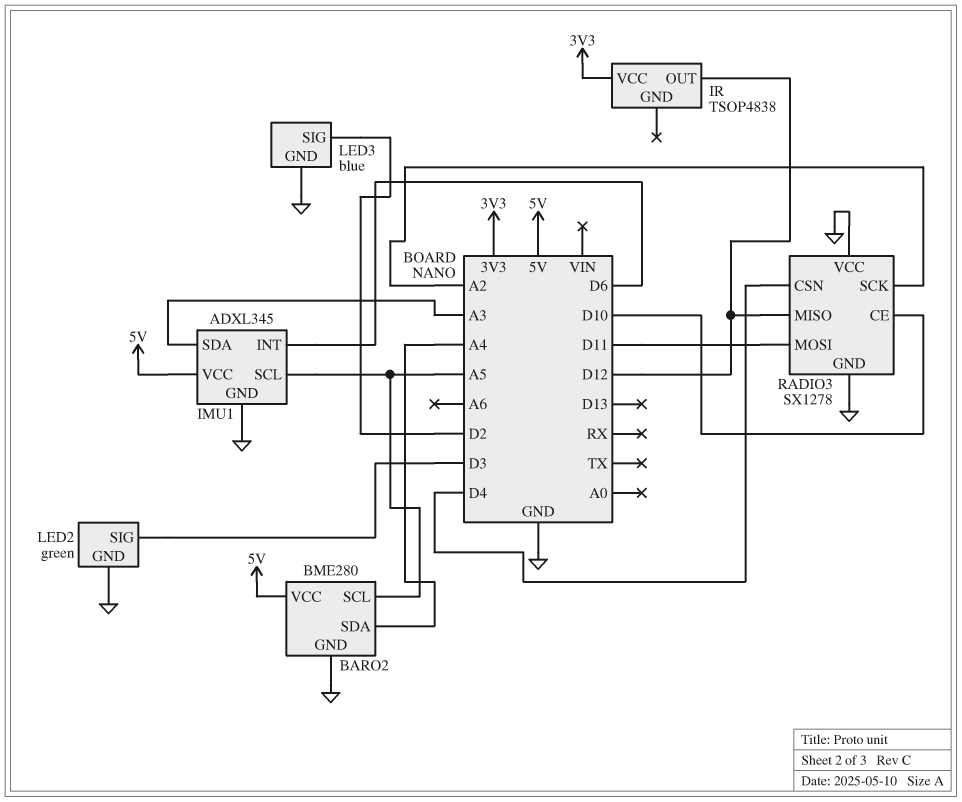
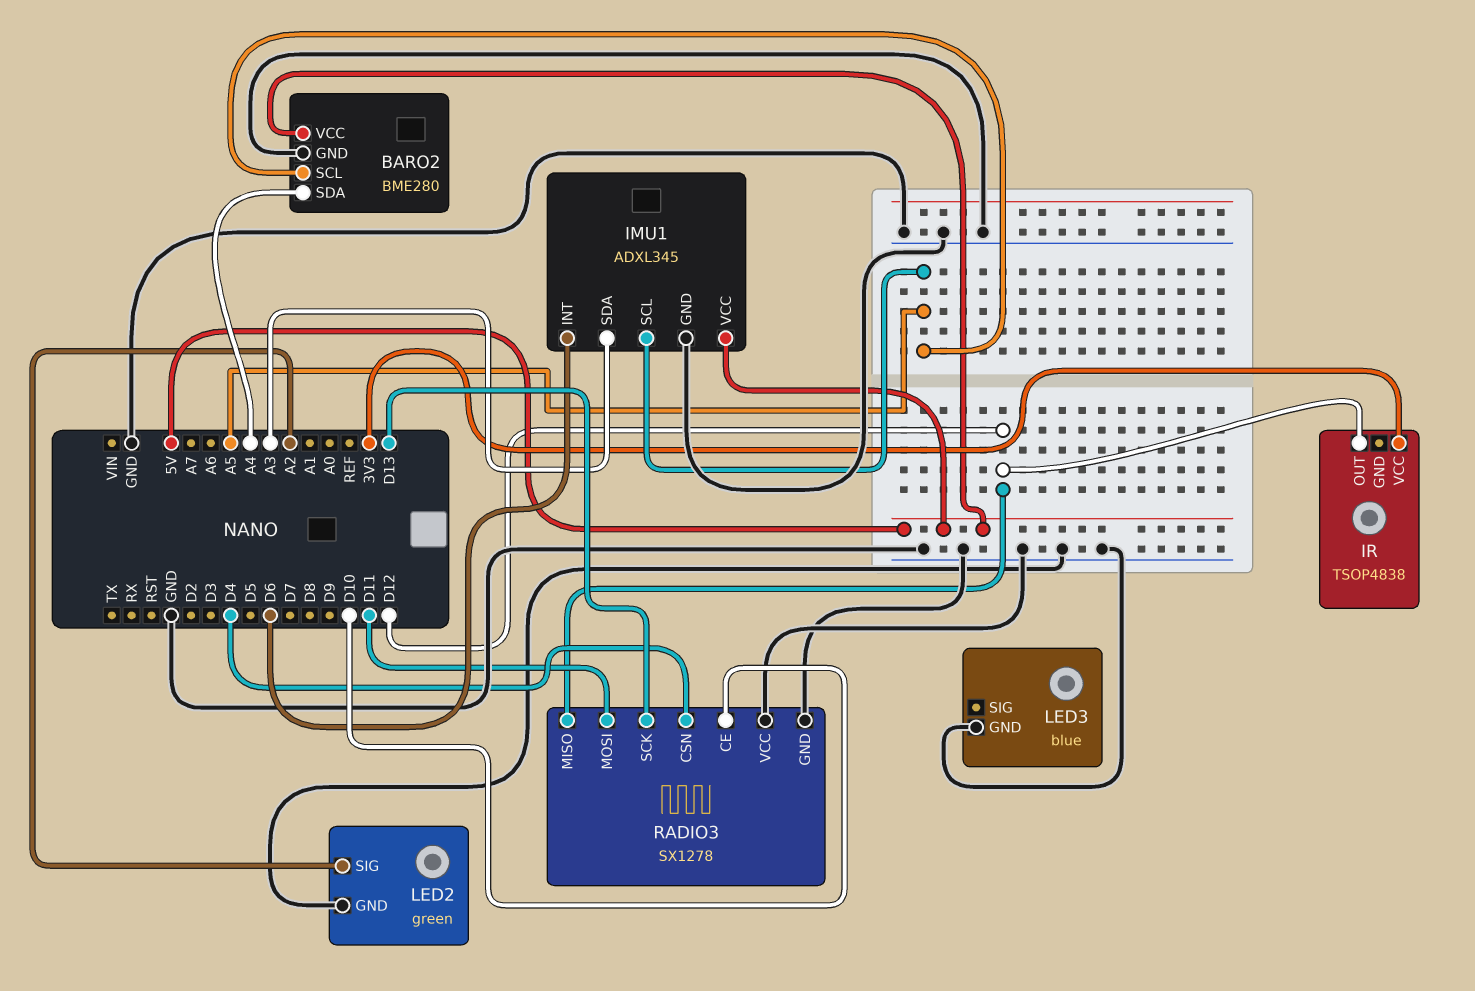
LED2 pin SIG: D3 -> A2
LED3 pin SIG: D2 -> none
RADIO3 pin SCK: A2 -> D13

